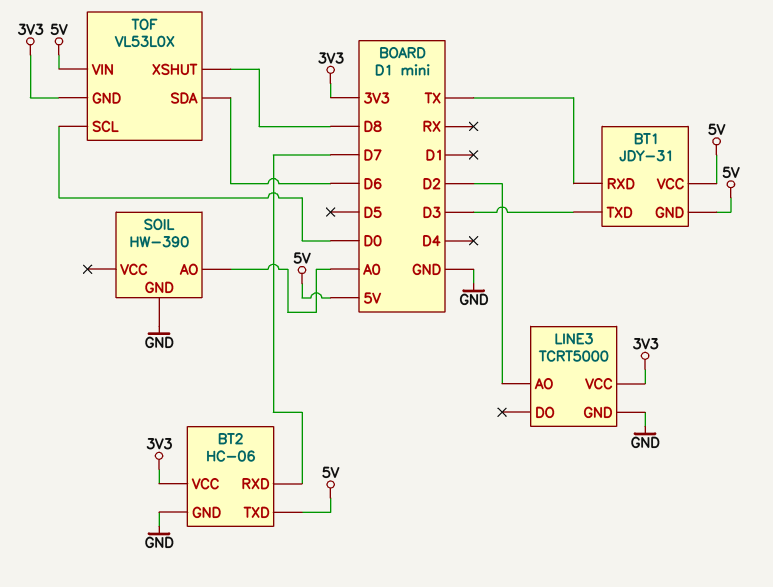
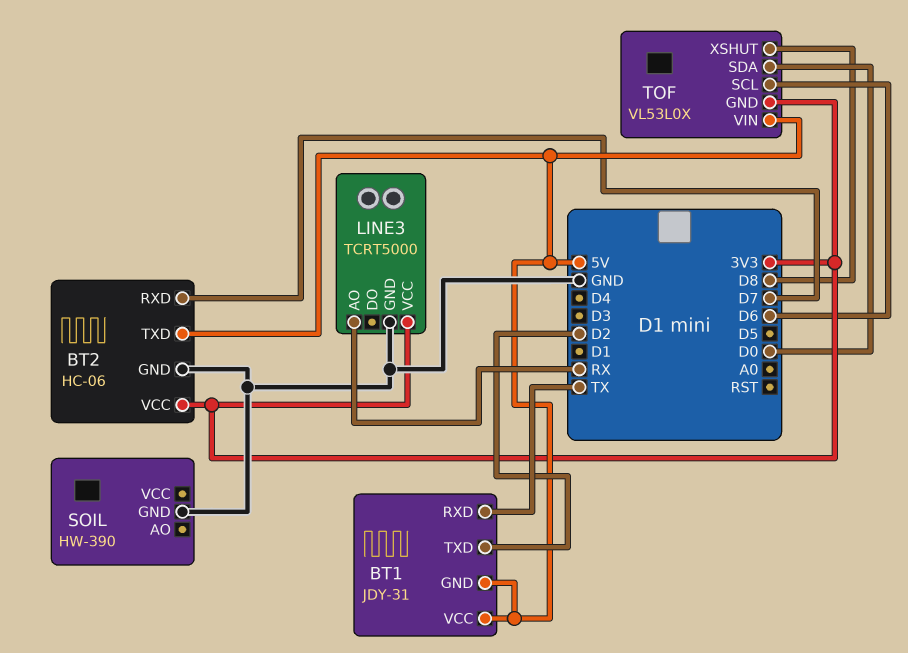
BT1 pin TXD: D3 -> D2
LINE3 pin AO: D2 -> RX
SOIL pin AO: A0 -> none
TOF pin SCL: D0 -> D6
TOF pin SDA: D6 -> D0

